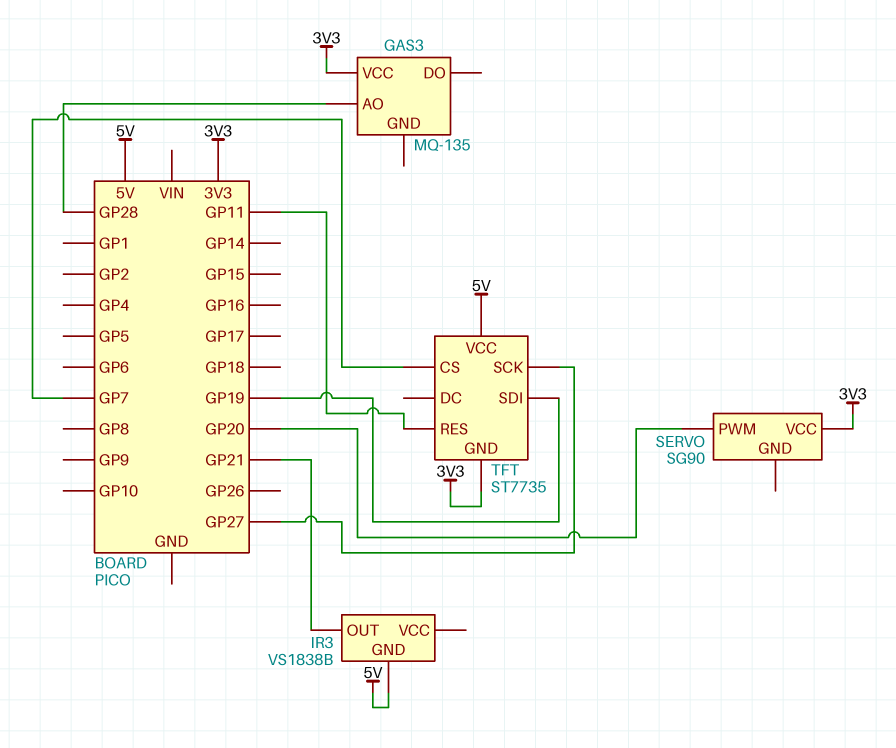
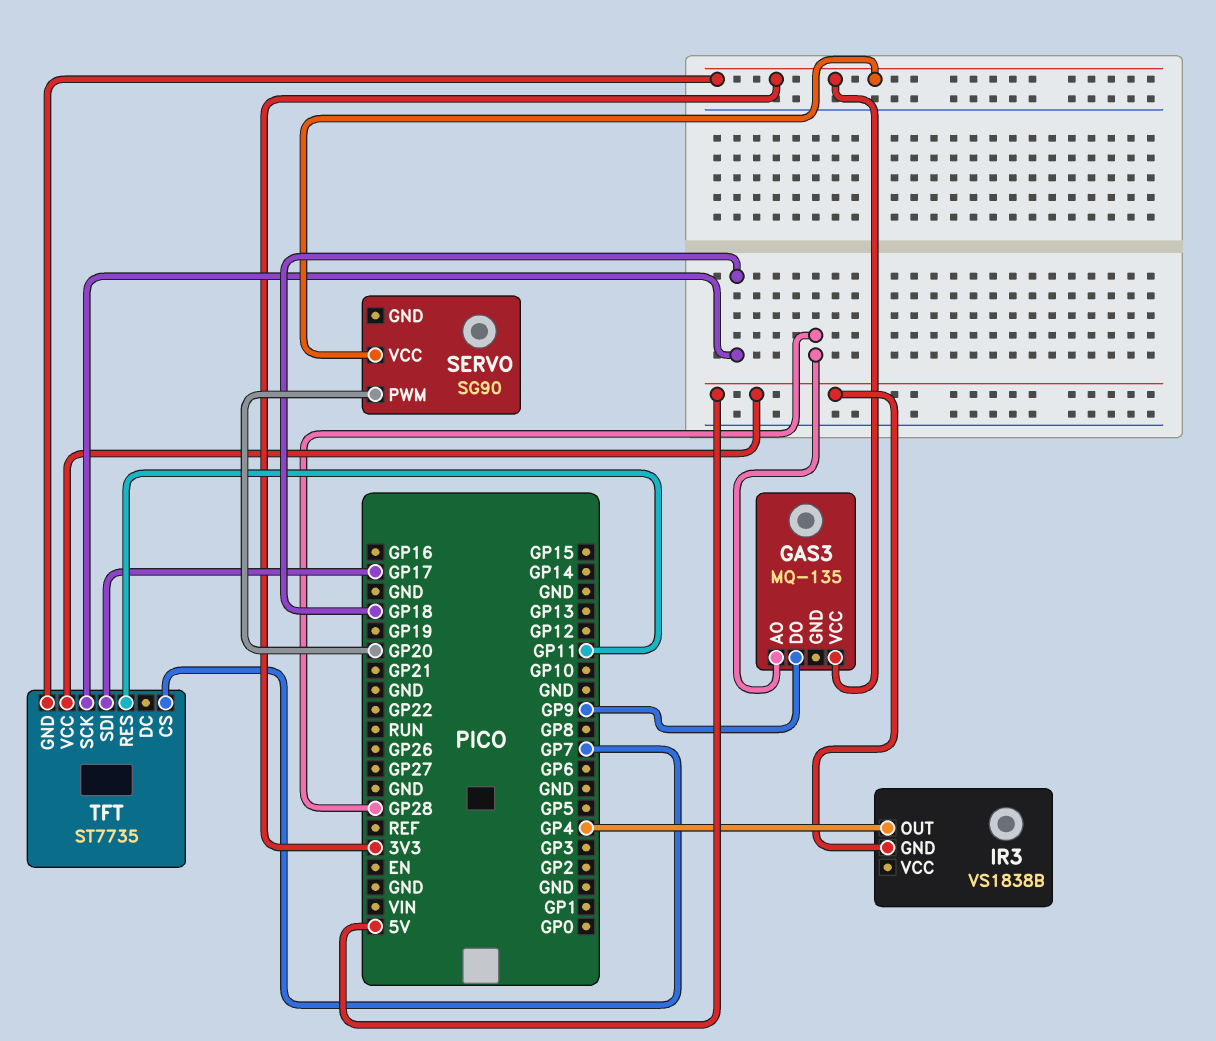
GAS3 pin DO: none -> GP9
IR3 pin OUT: GP21 -> GP4
TFT pin SCK: GP27 -> GP18
TFT pin SDI: GP19 -> GP17

